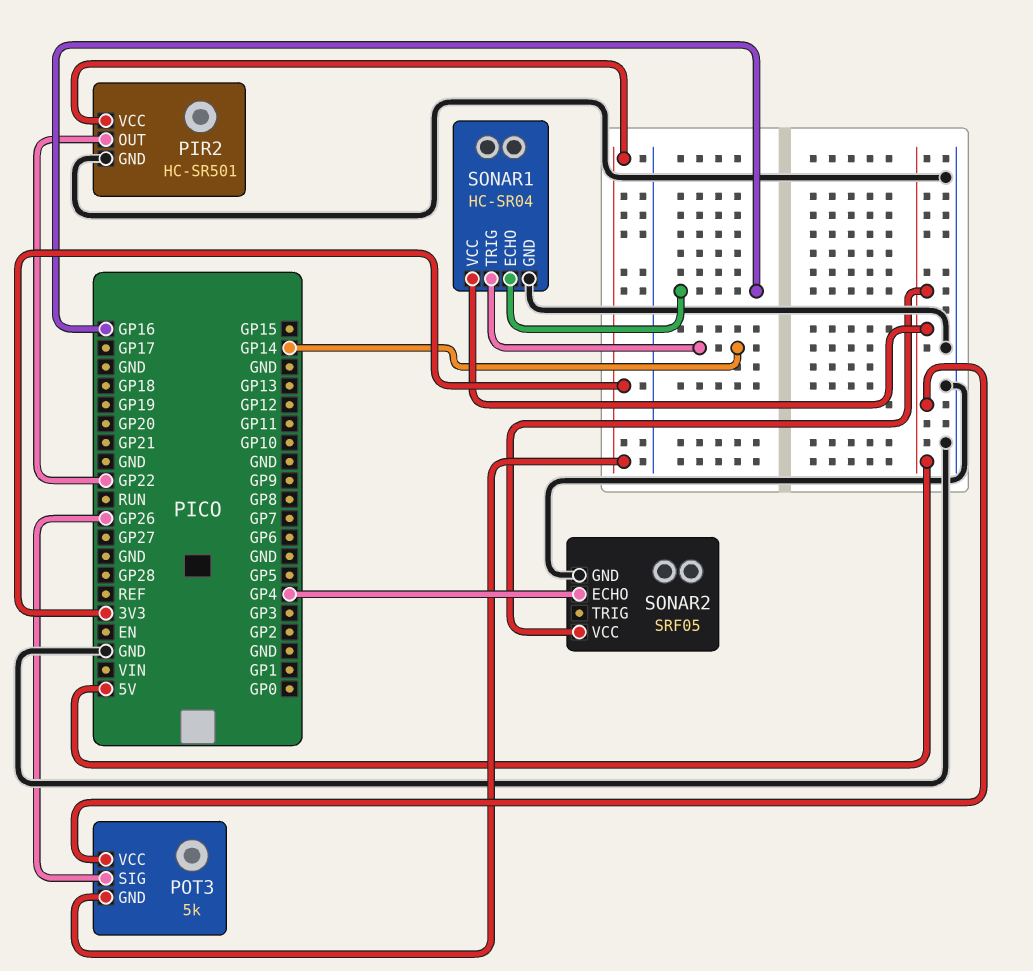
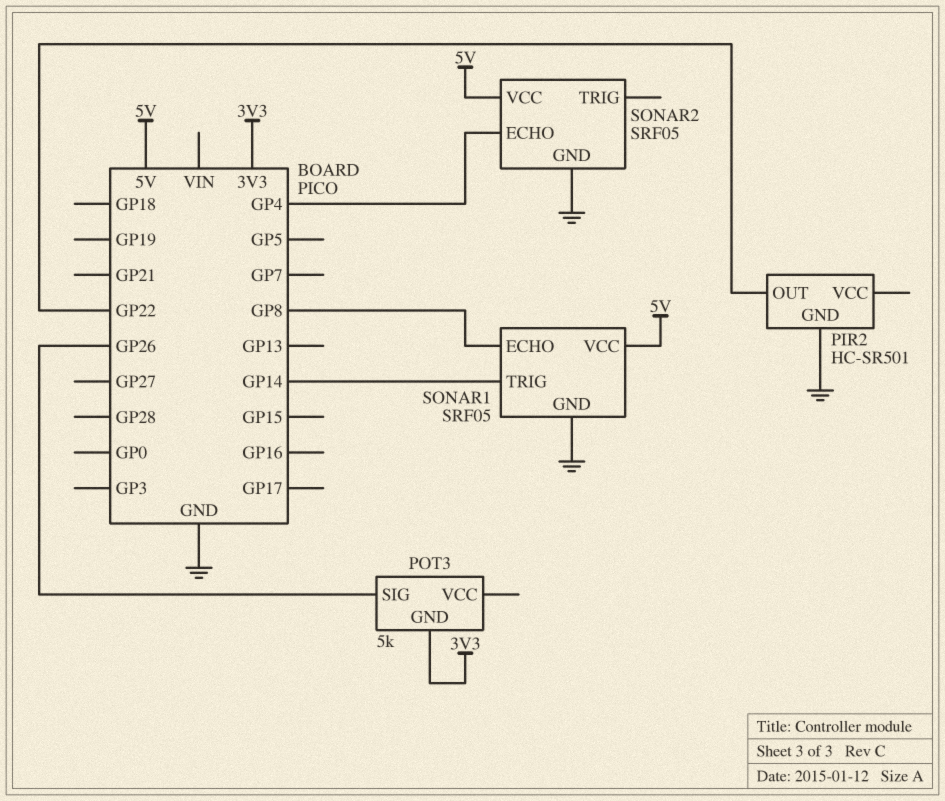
PIR2 pin VCC: 3V3 -> none
POT3 pin VCC: 5V -> none
SONAR1: HC-SR04 -> SRF05
SONAR1 pin ECHO: GP16 -> GP8

